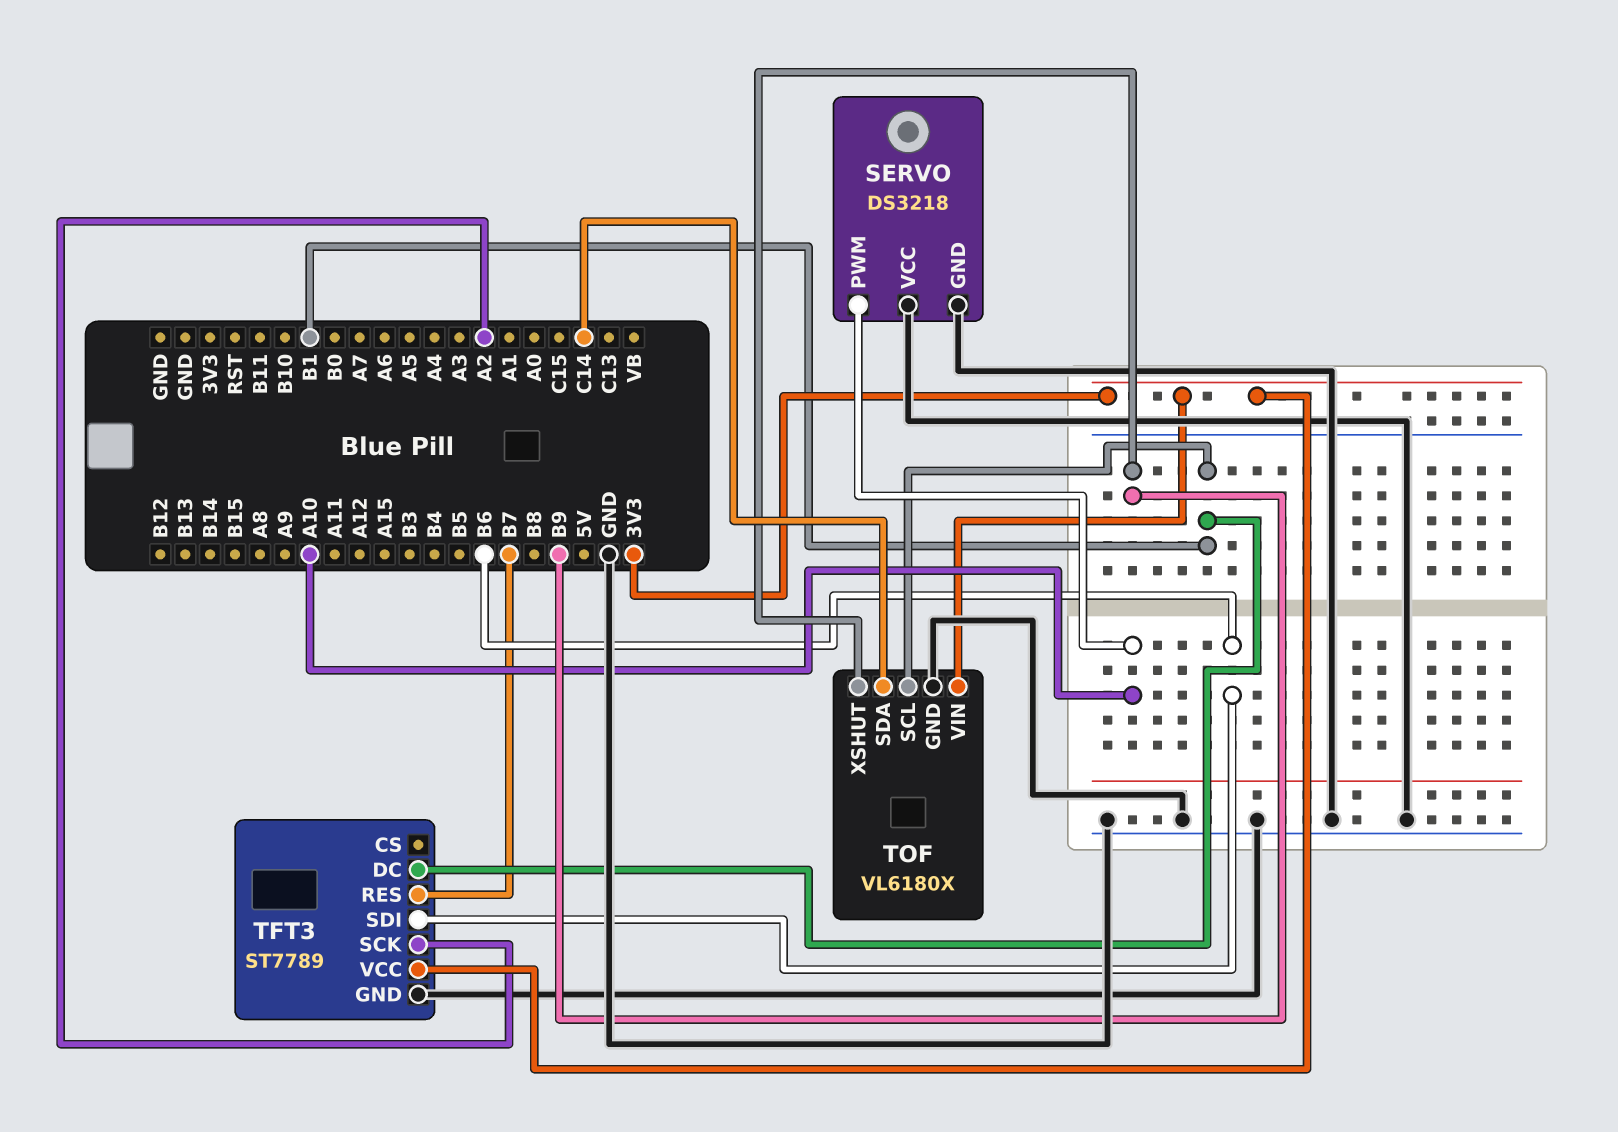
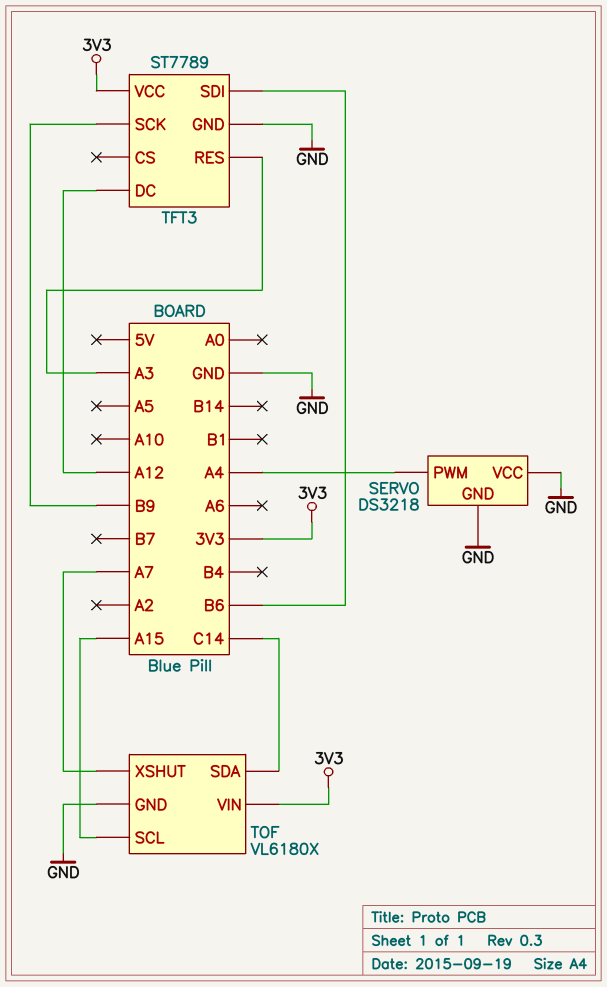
SERVO pin PWM: A10 -> A4
TFT3 pin DC: B1 -> A12
TFT3 pin RES: B7 -> A3
TFT3 pin SCK: A2 -> B9
TOF pin SCL: B1 -> A15
TOF pin XSHUT: B9 -> A7

